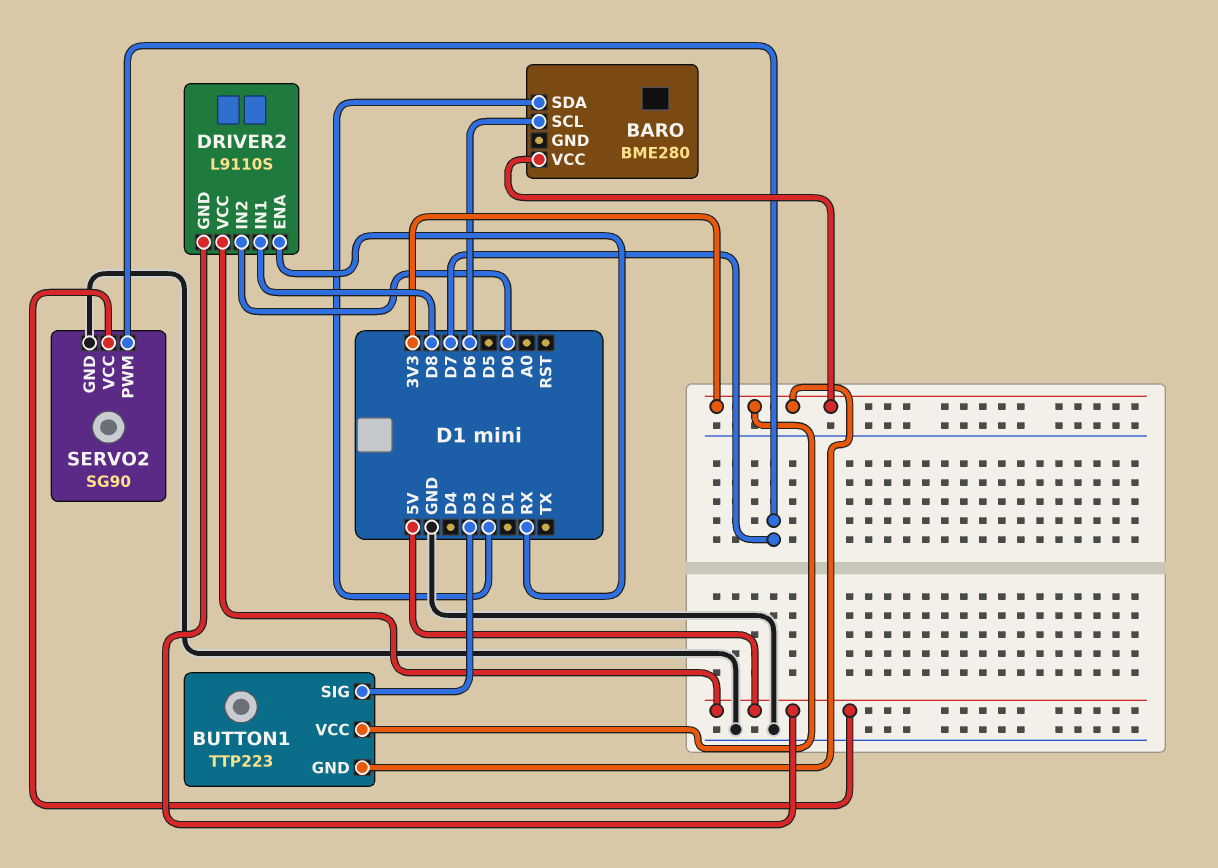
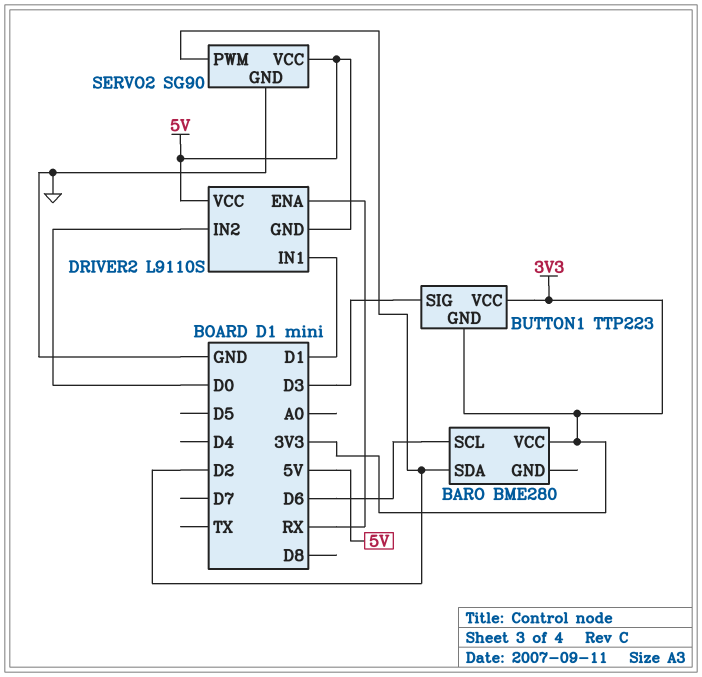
DRIVER2 pin IN1: D8 -> D1
SERVO2 pin PWM: D7 -> D2

